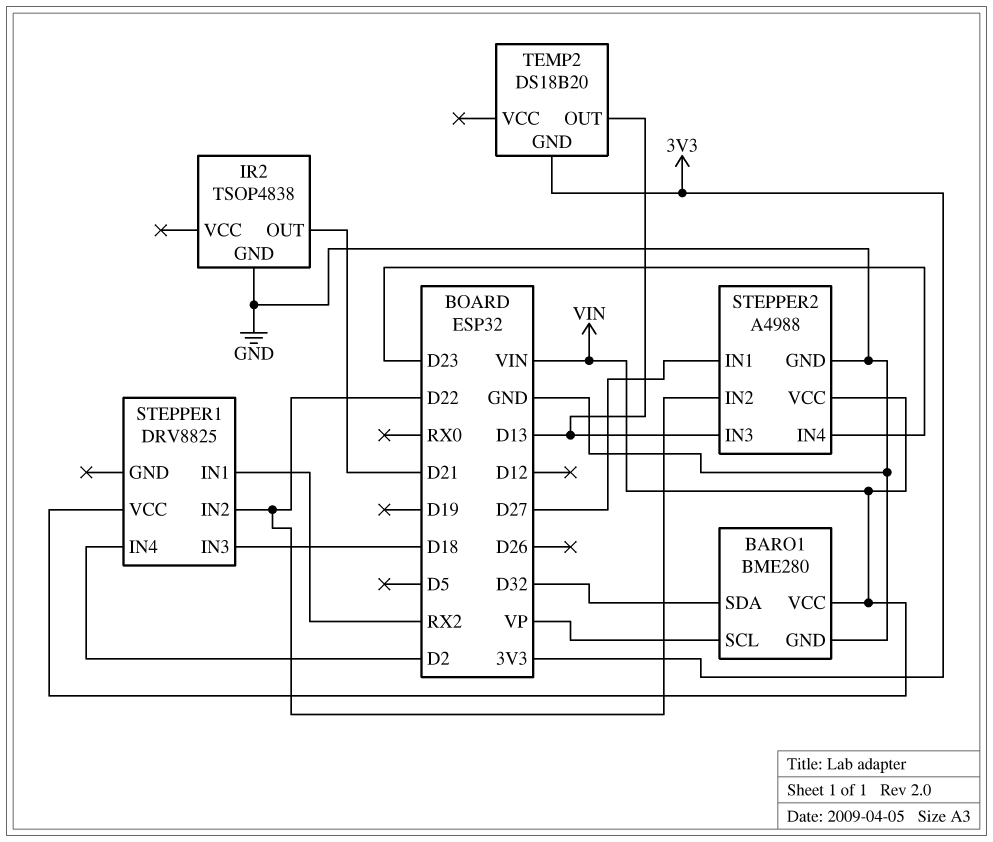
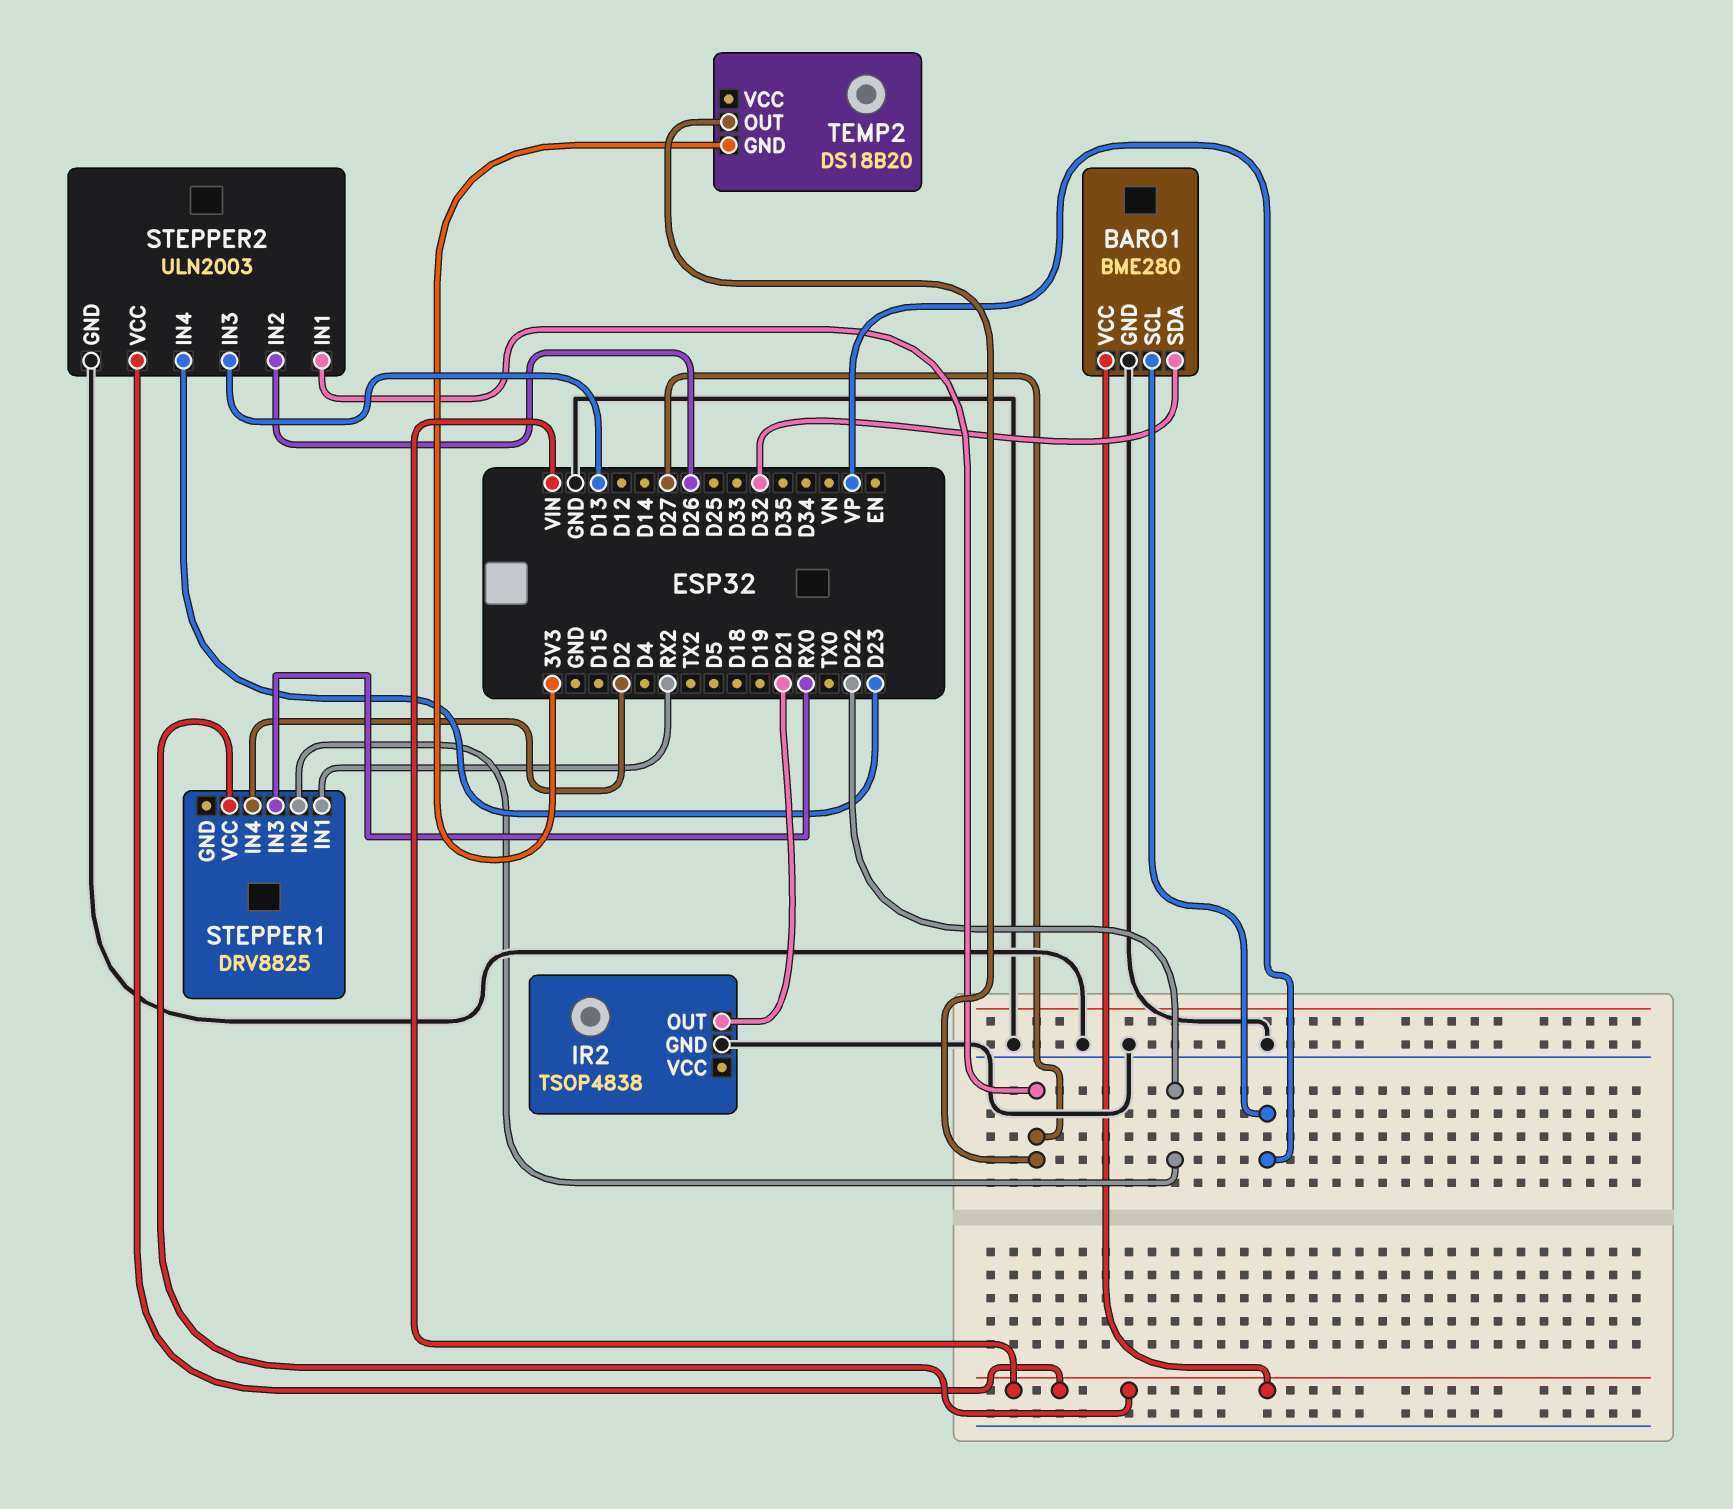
STEPPER1 pin IN3: D18 -> RX0
STEPPER2: A4988 -> ULN2003
STEPPER2 pin IN2: D22 -> D26
TEMP2 pin OUT: D13 -> D27

